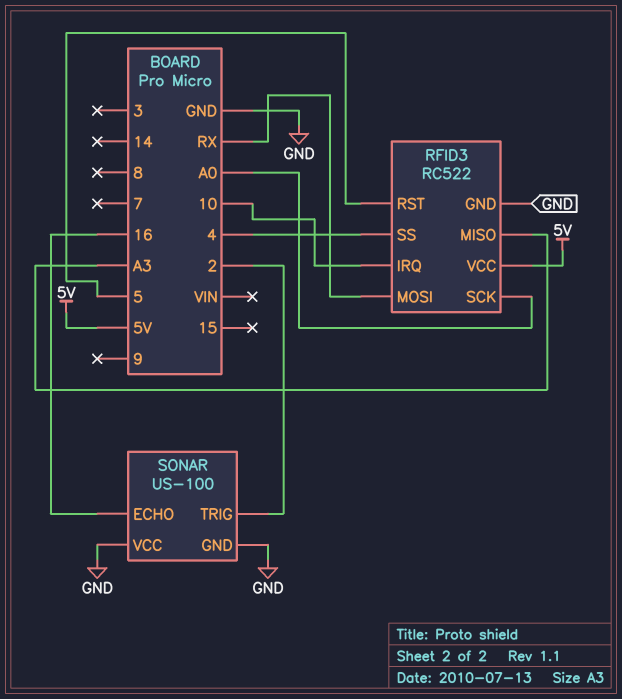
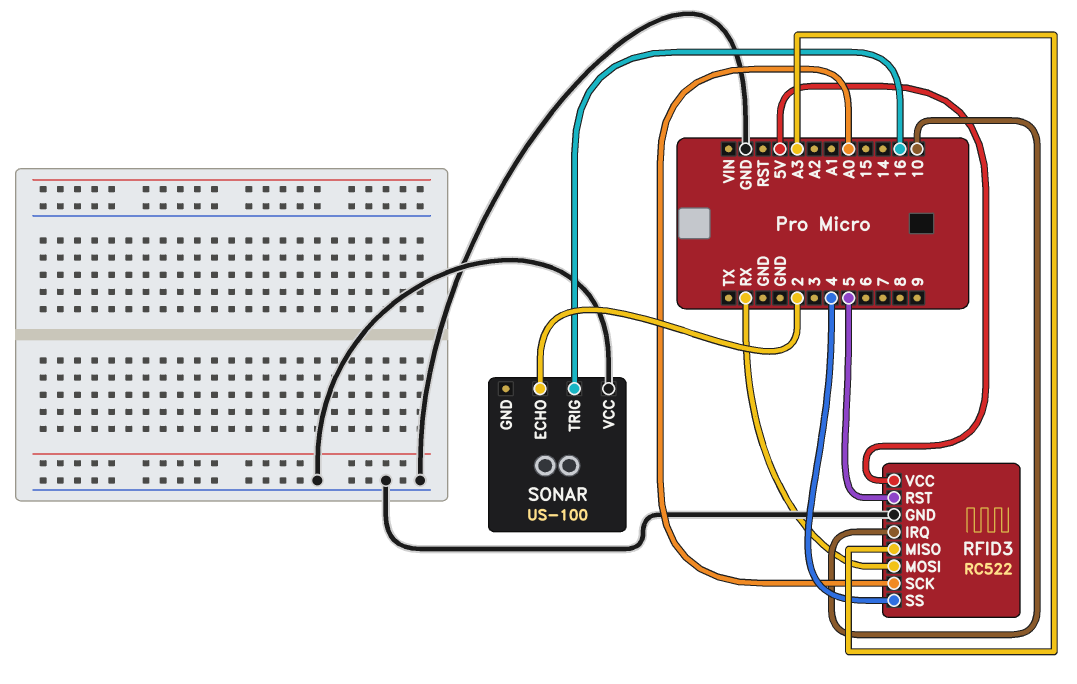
SONAR pin ECHO: 16 -> 2
SONAR pin GND: GND -> none
SONAR pin TRIG: 2 -> 16

